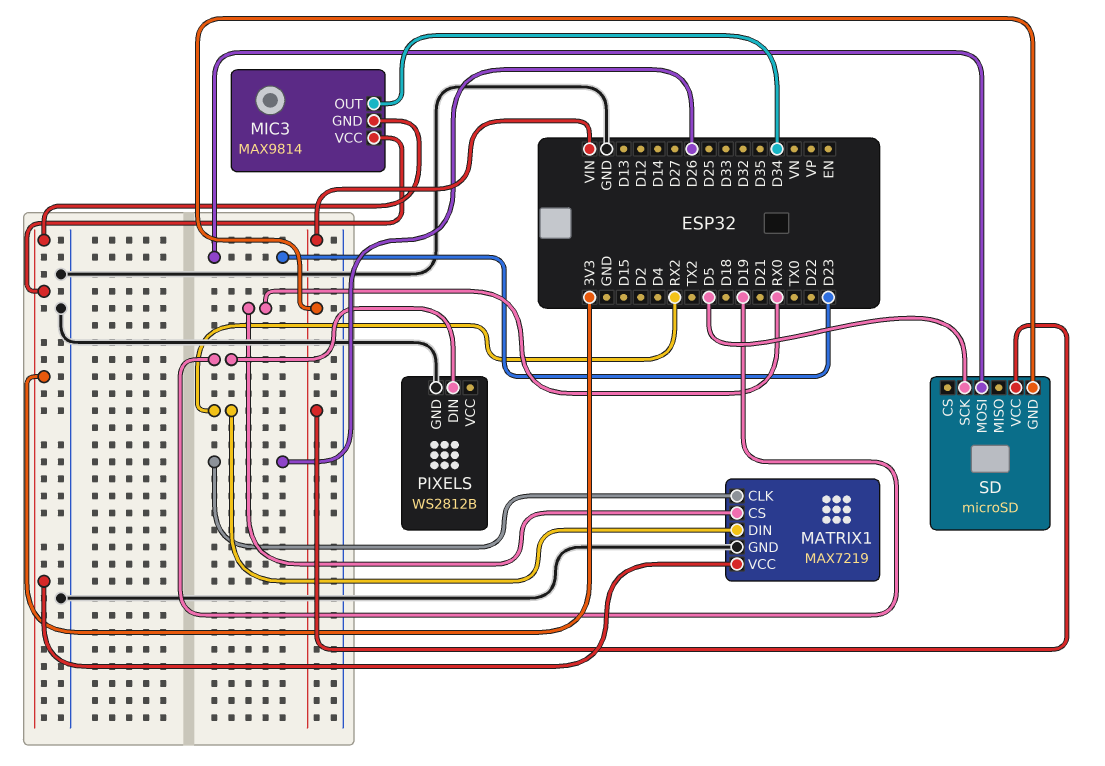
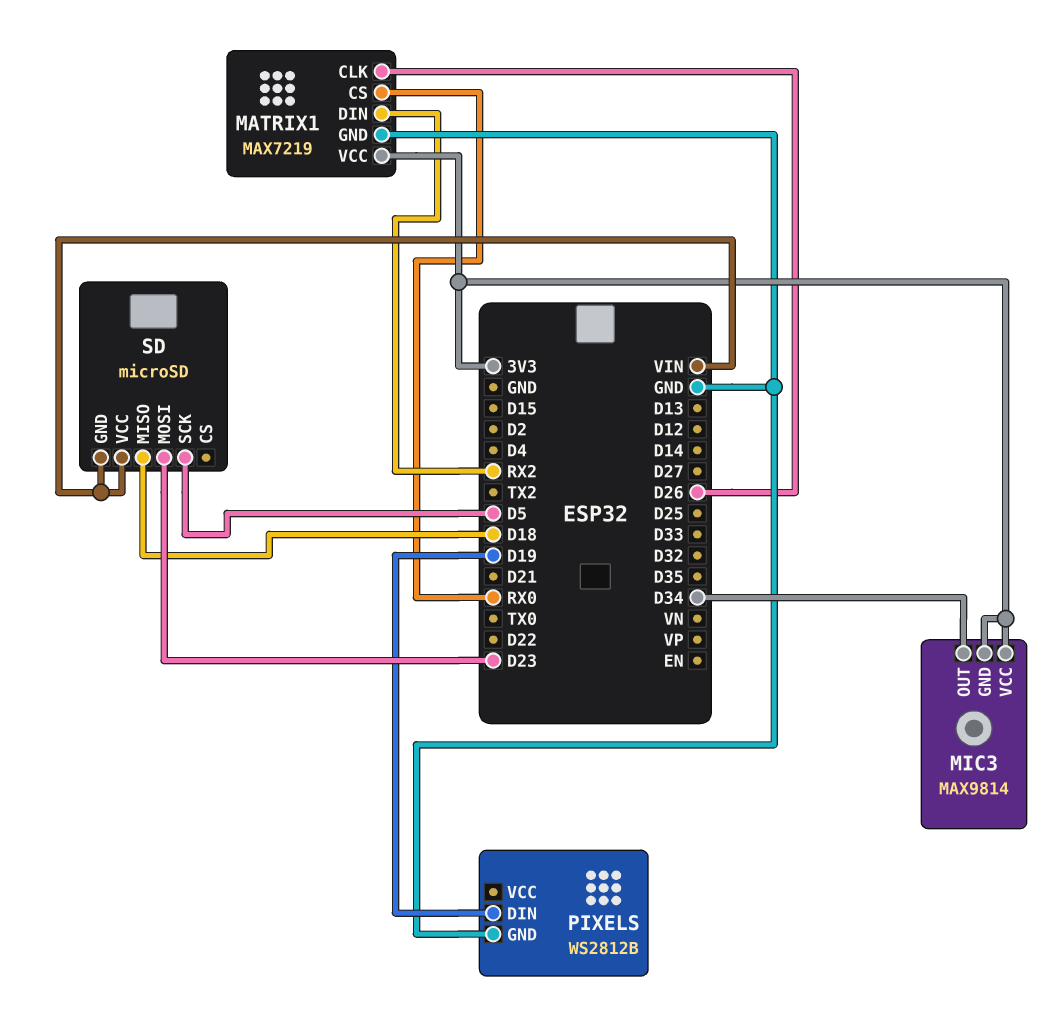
SD pin MISO: none -> D18

